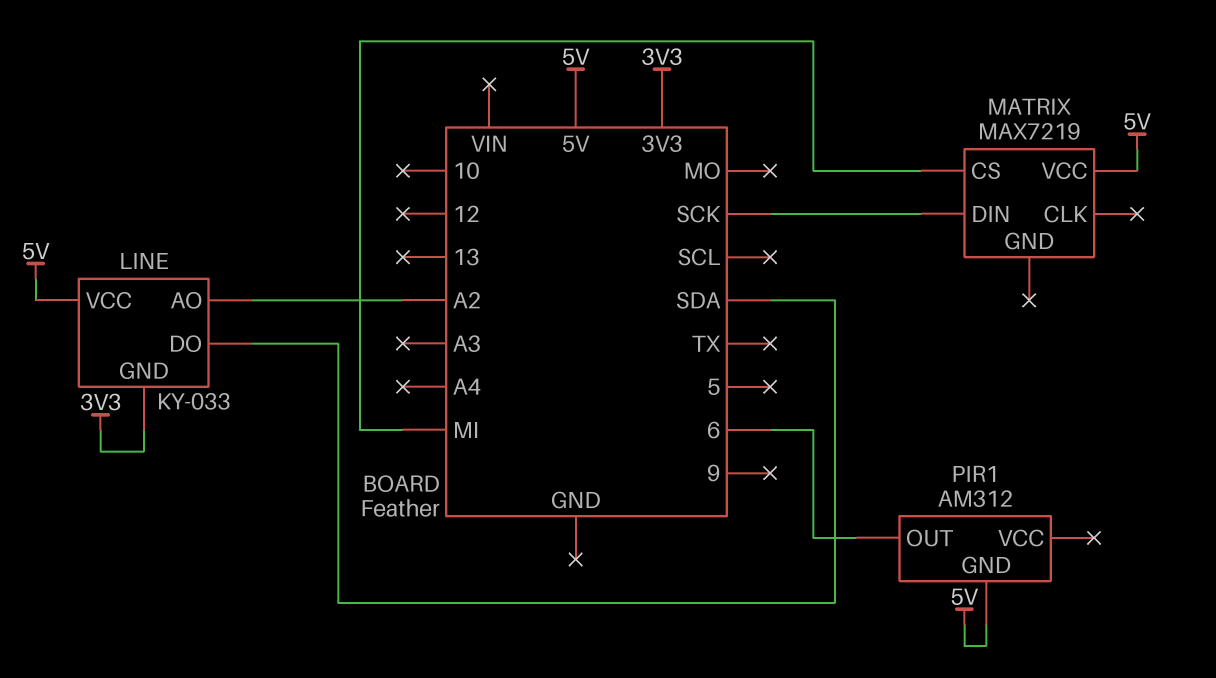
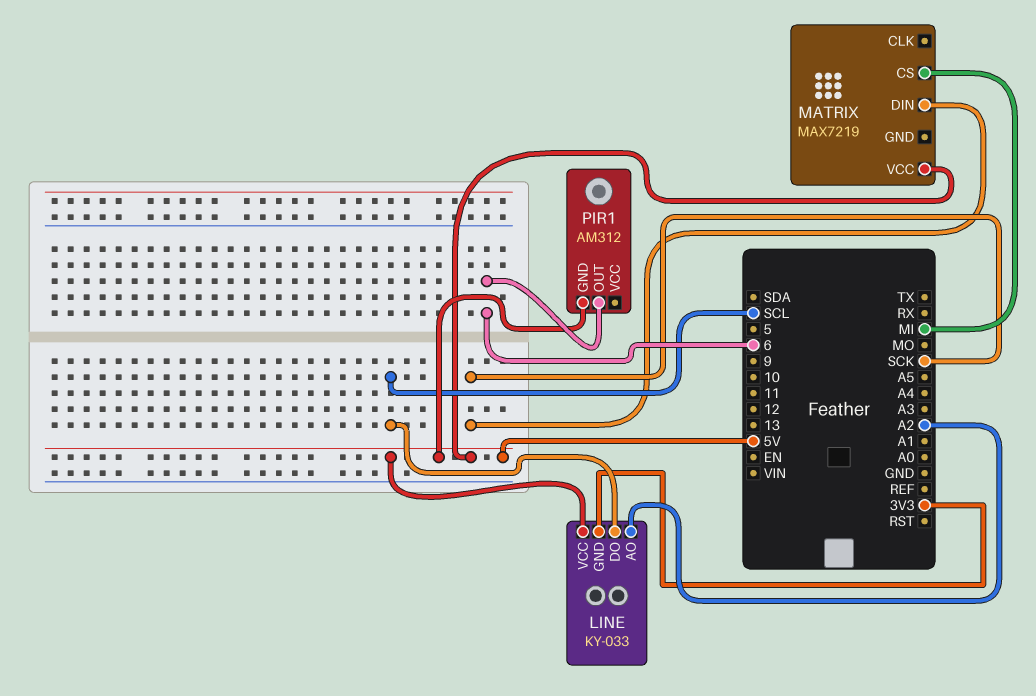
LINE pin DO: SDA -> SCL

